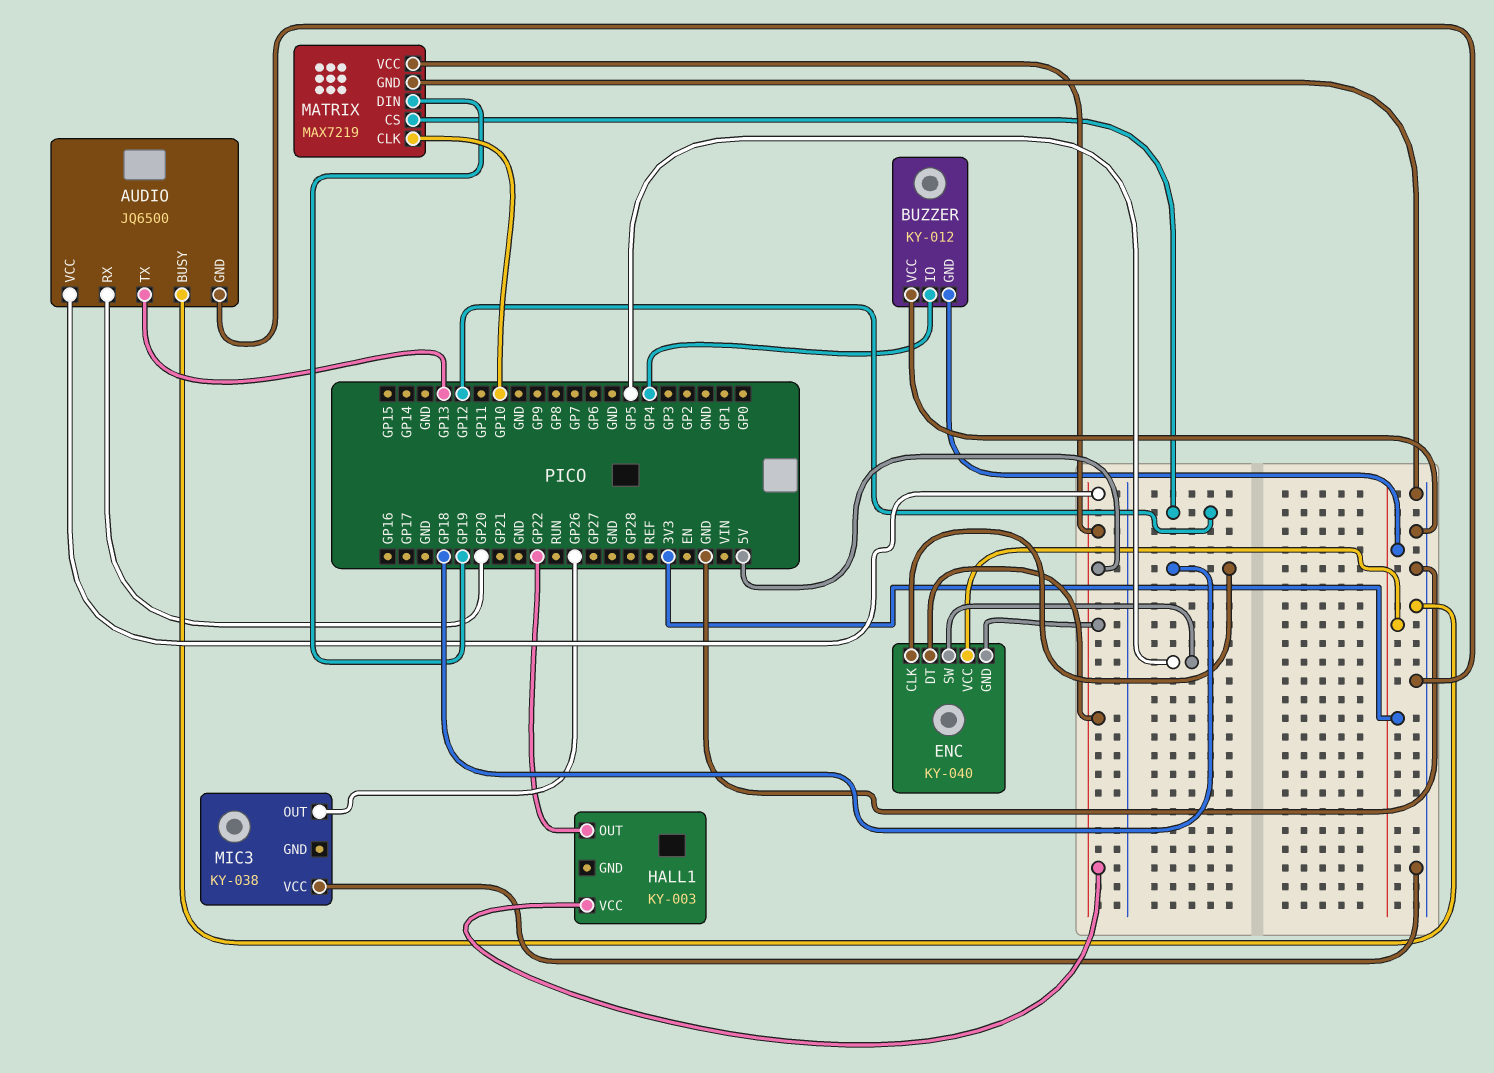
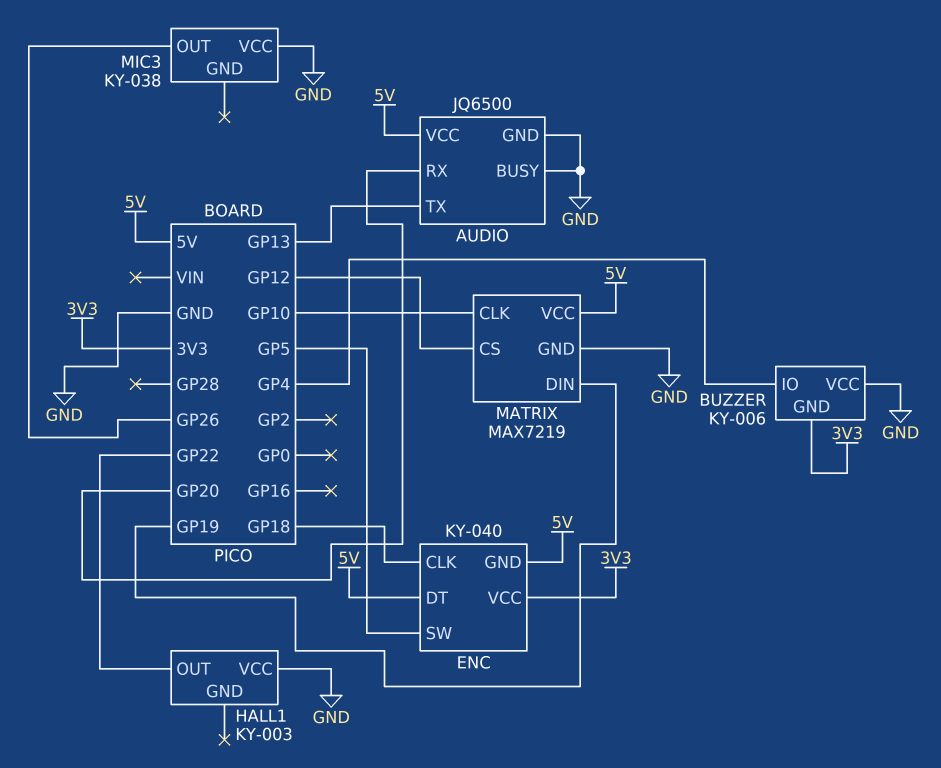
BUZZER: KY-012 -> KY-006
HALL1 pin VCC: 5V -> GND

